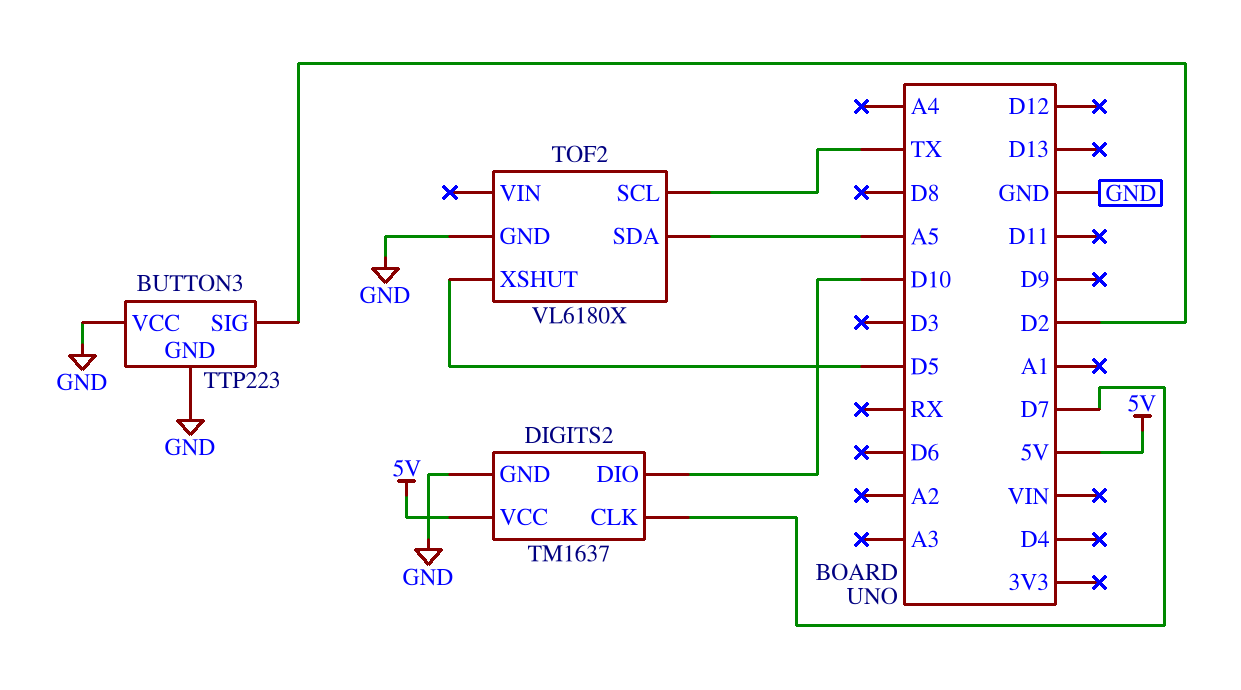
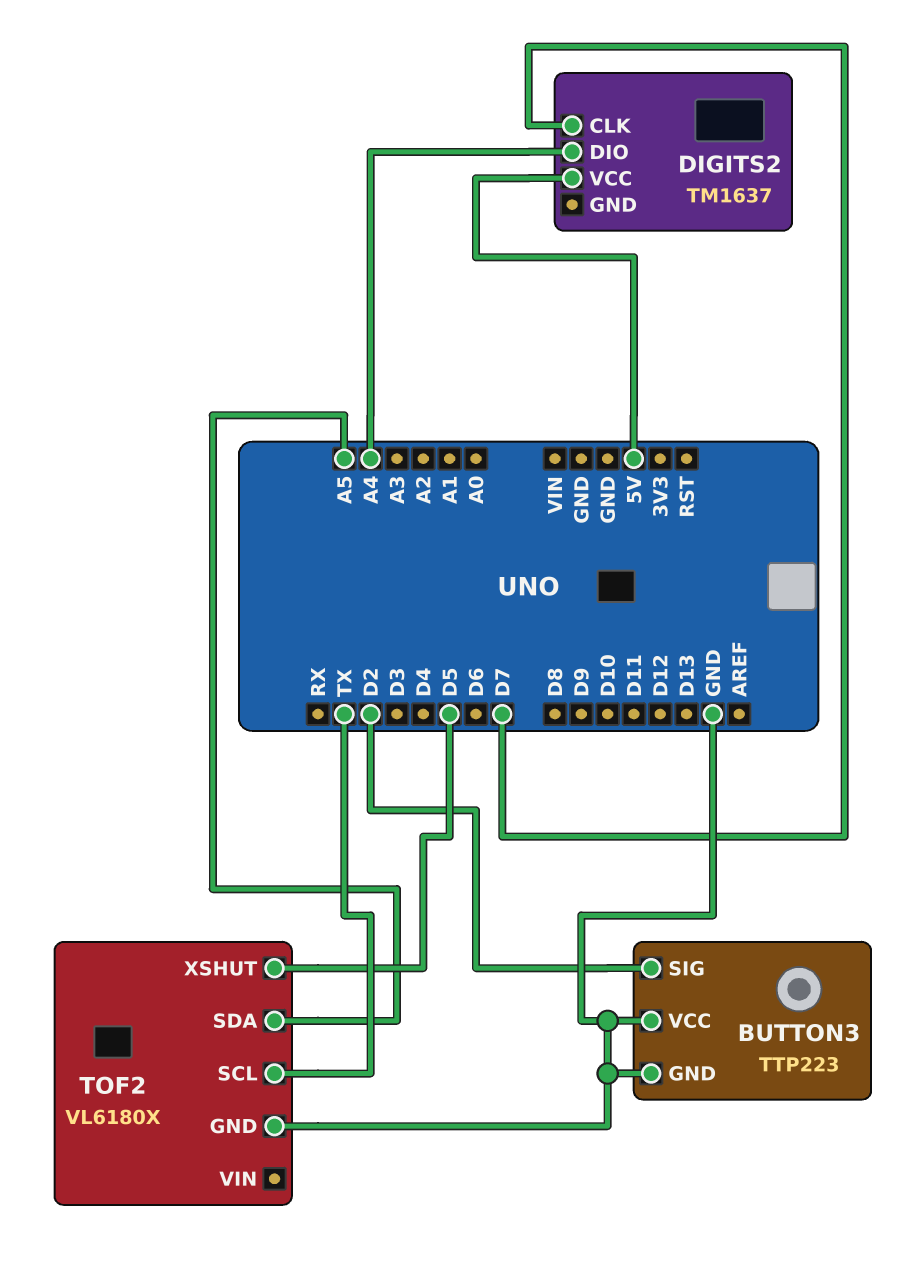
DIGITS2 pin DIO: D10 -> A4
DIGITS2 pin GND: GND -> none

